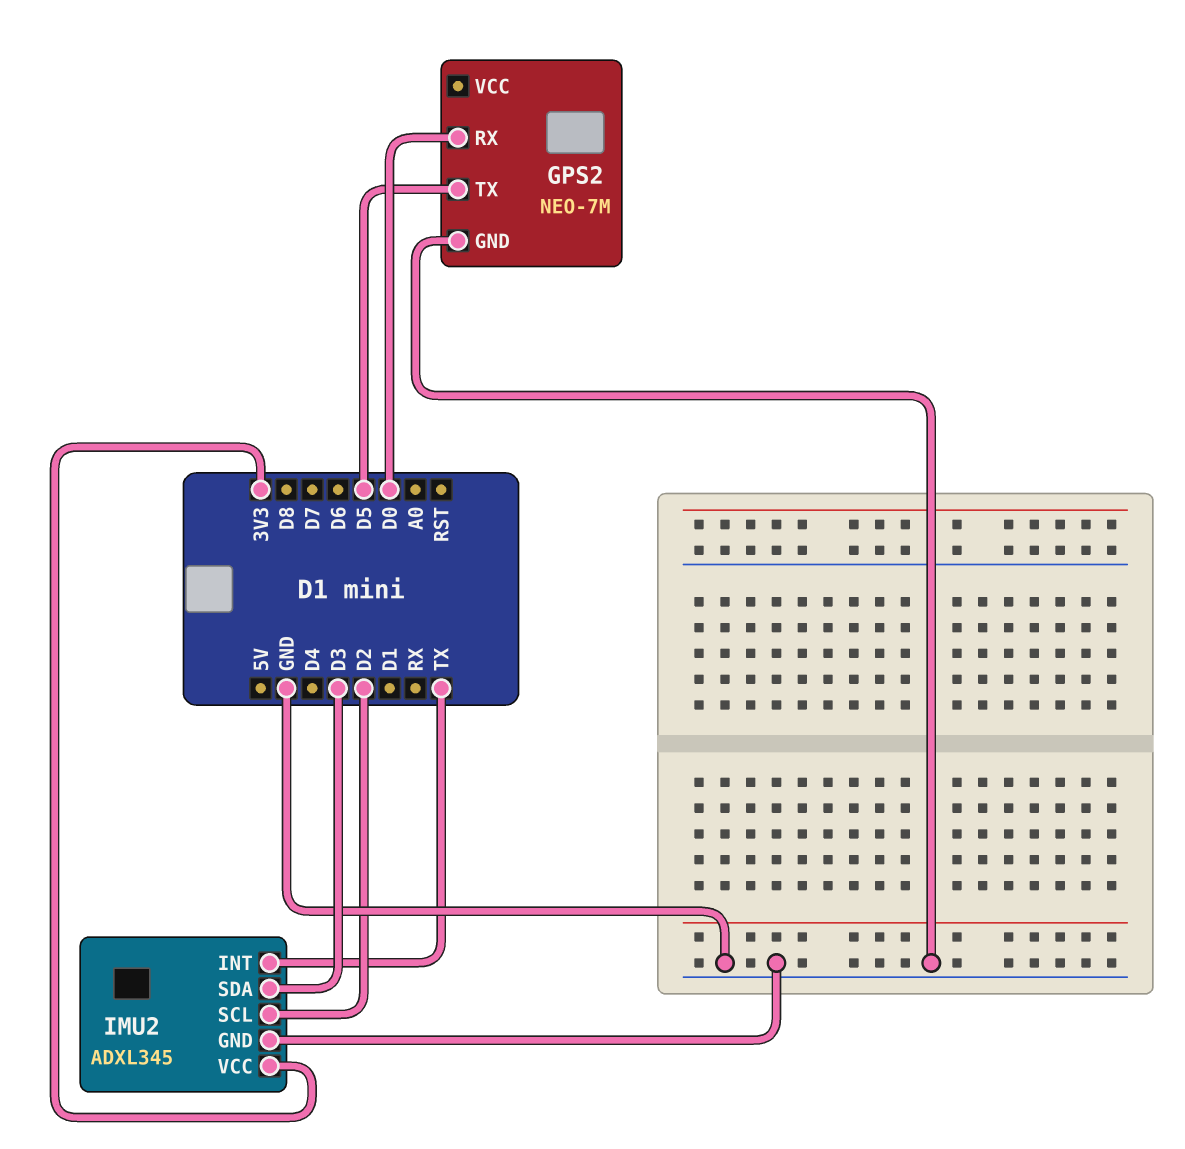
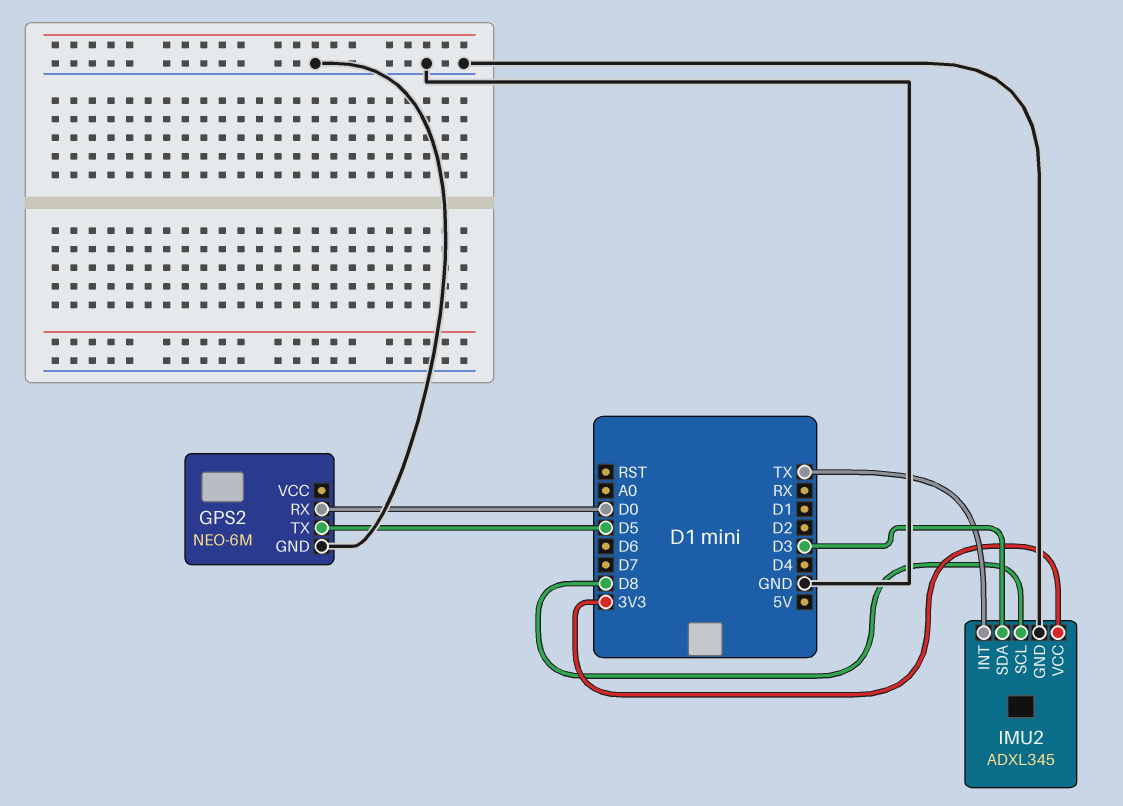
GPS2: NEO-7M -> NEO-6M
IMU2 pin SCL: D2 -> D8

